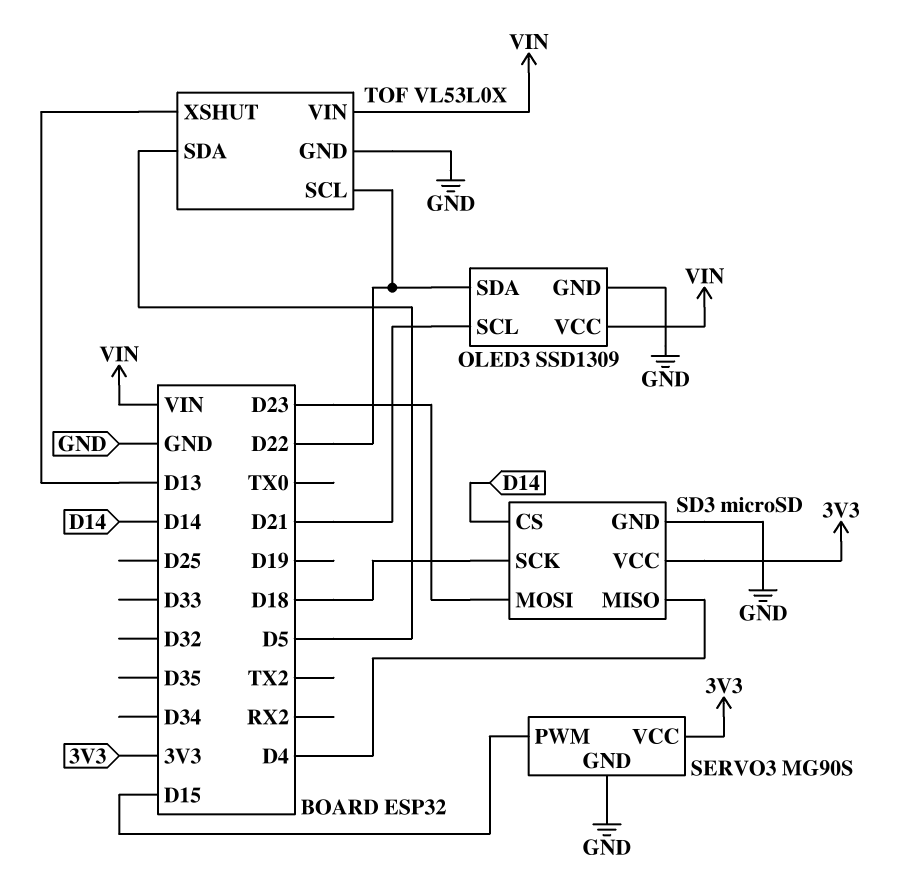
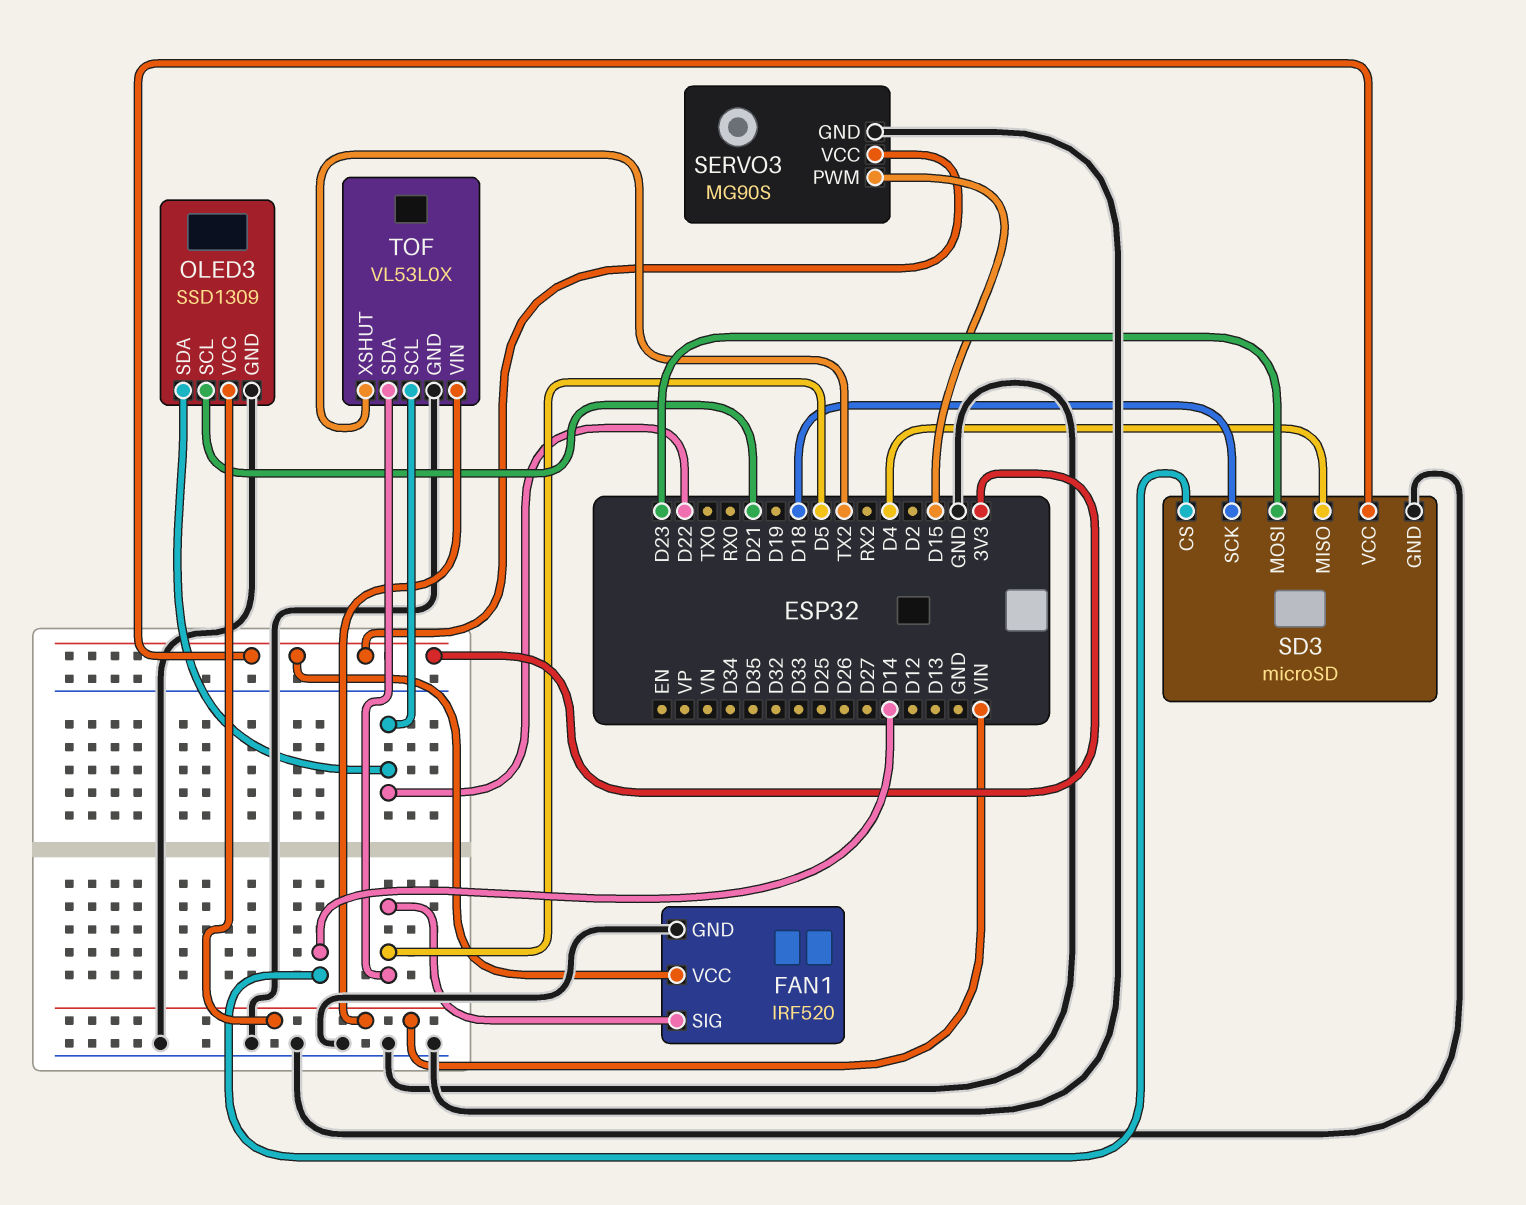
FAN1: none -> IRF520
FAN1 pin GND: none -> GND
FAN1 pin SIG: none -> D5
FAN1 pin VCC: none -> 3V3
TOF pin XSHUT: D13 -> TX2

